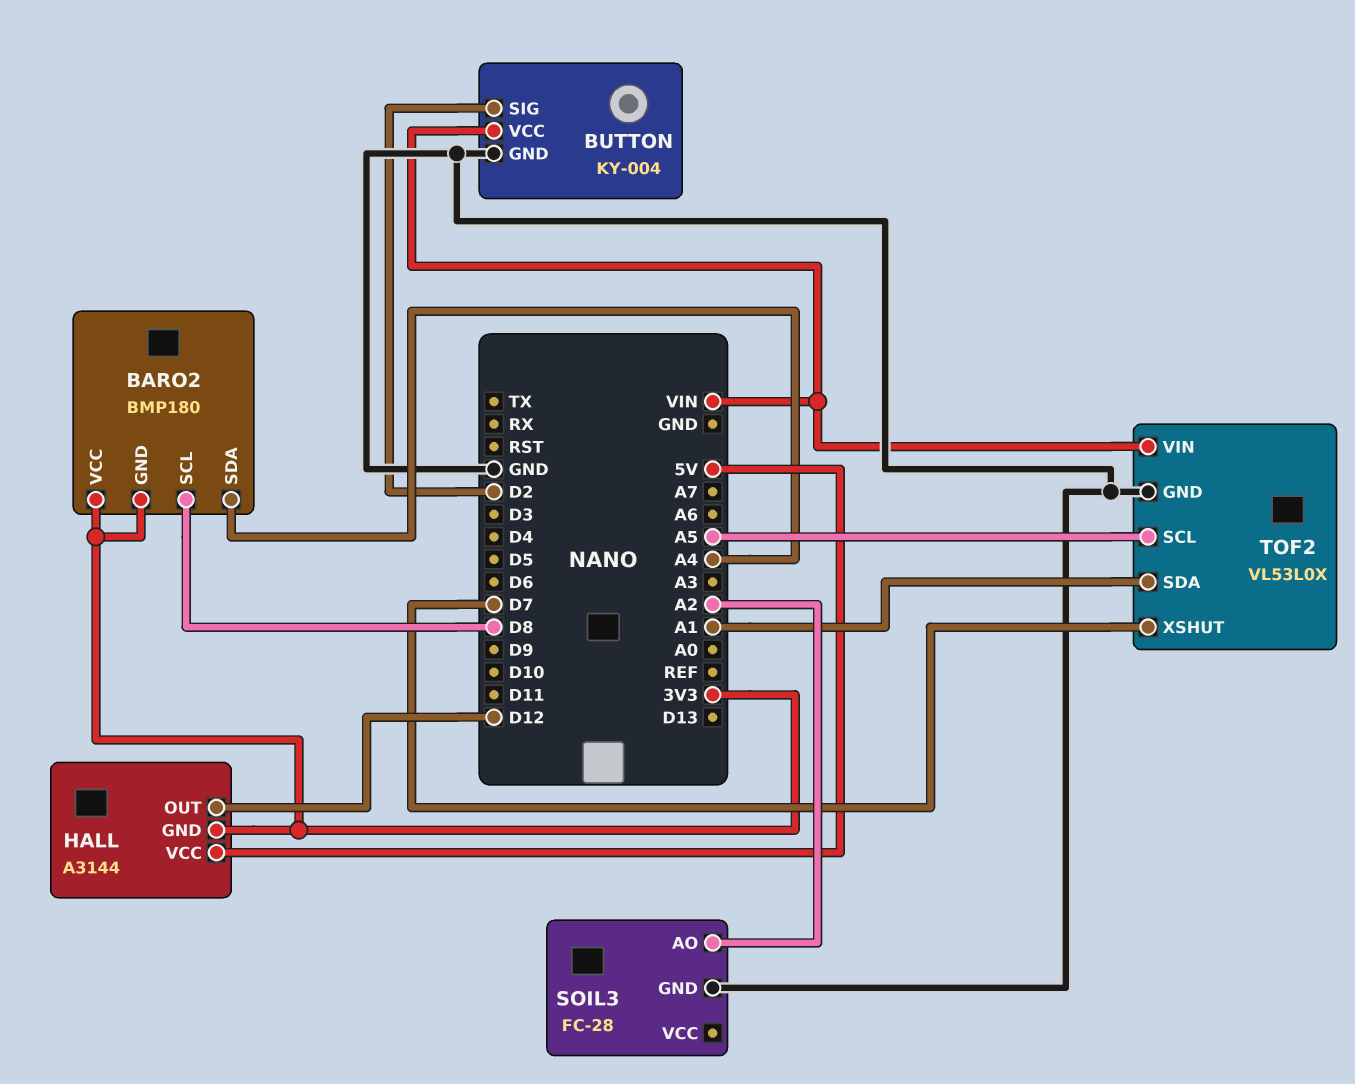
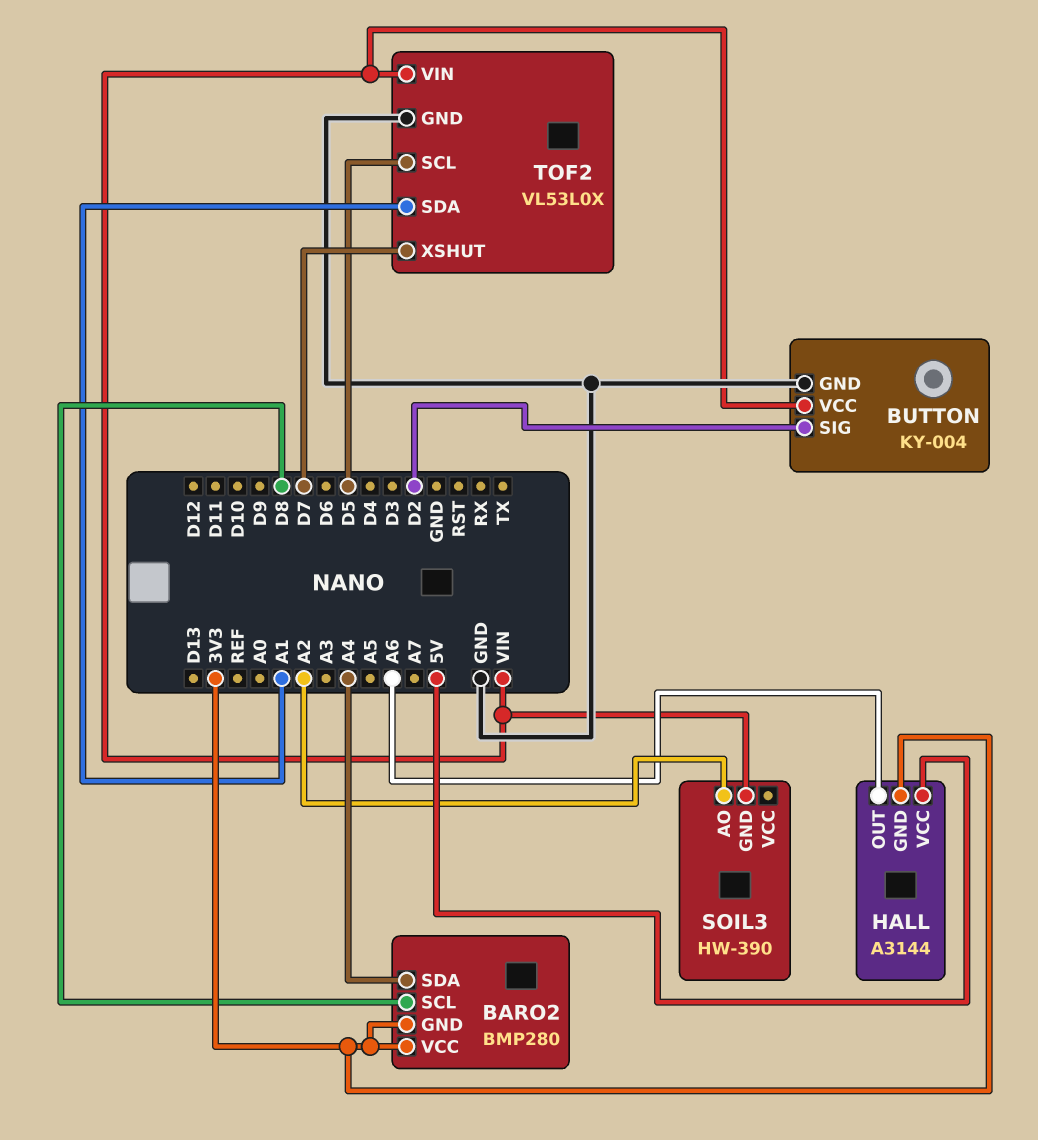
BARO2: BMP180 -> BMP280
HALL pin OUT: D12 -> A6
SOIL3: FC-28 -> HW-390
SOIL3 pin GND: GND -> VIN
TOF2 pin SCL: A5 -> D5

